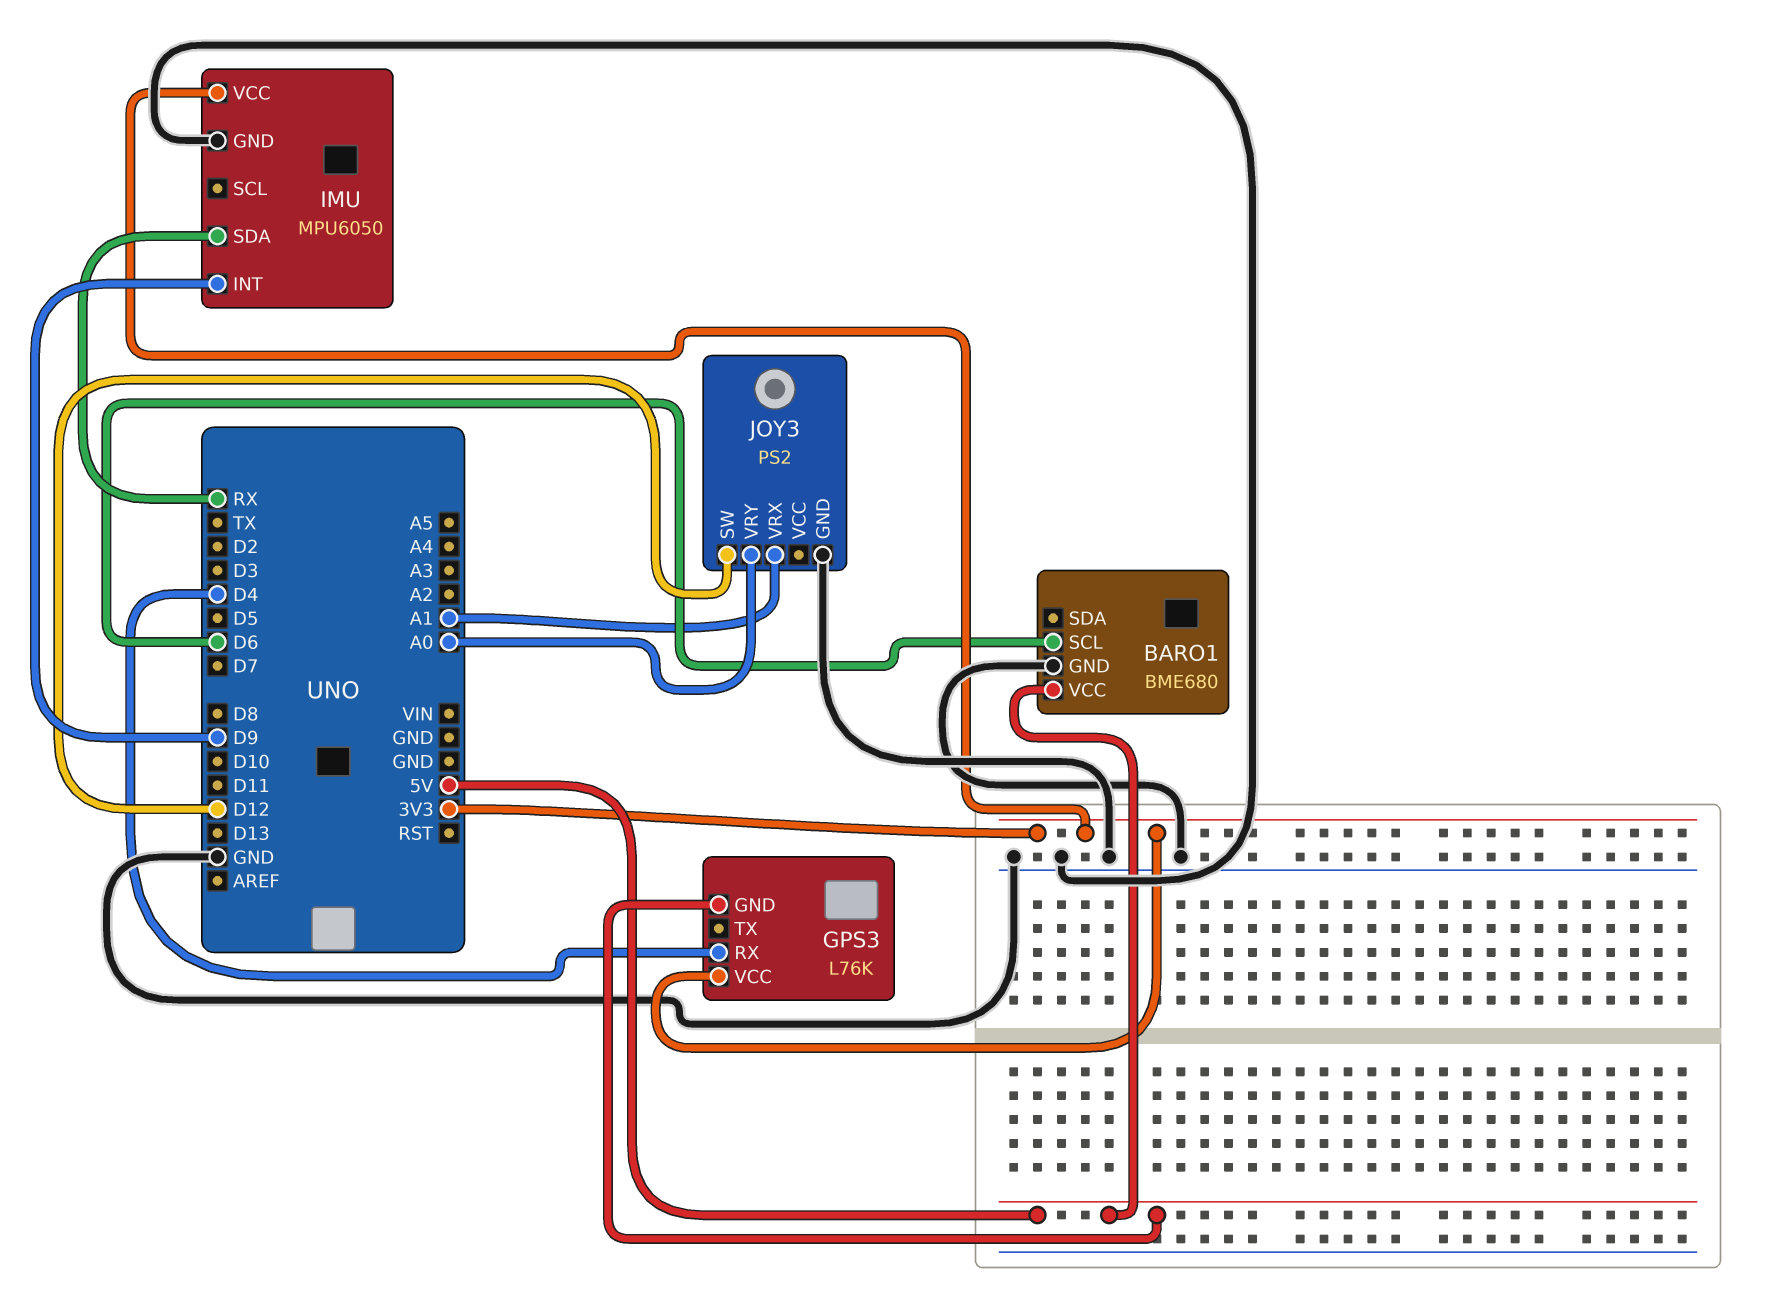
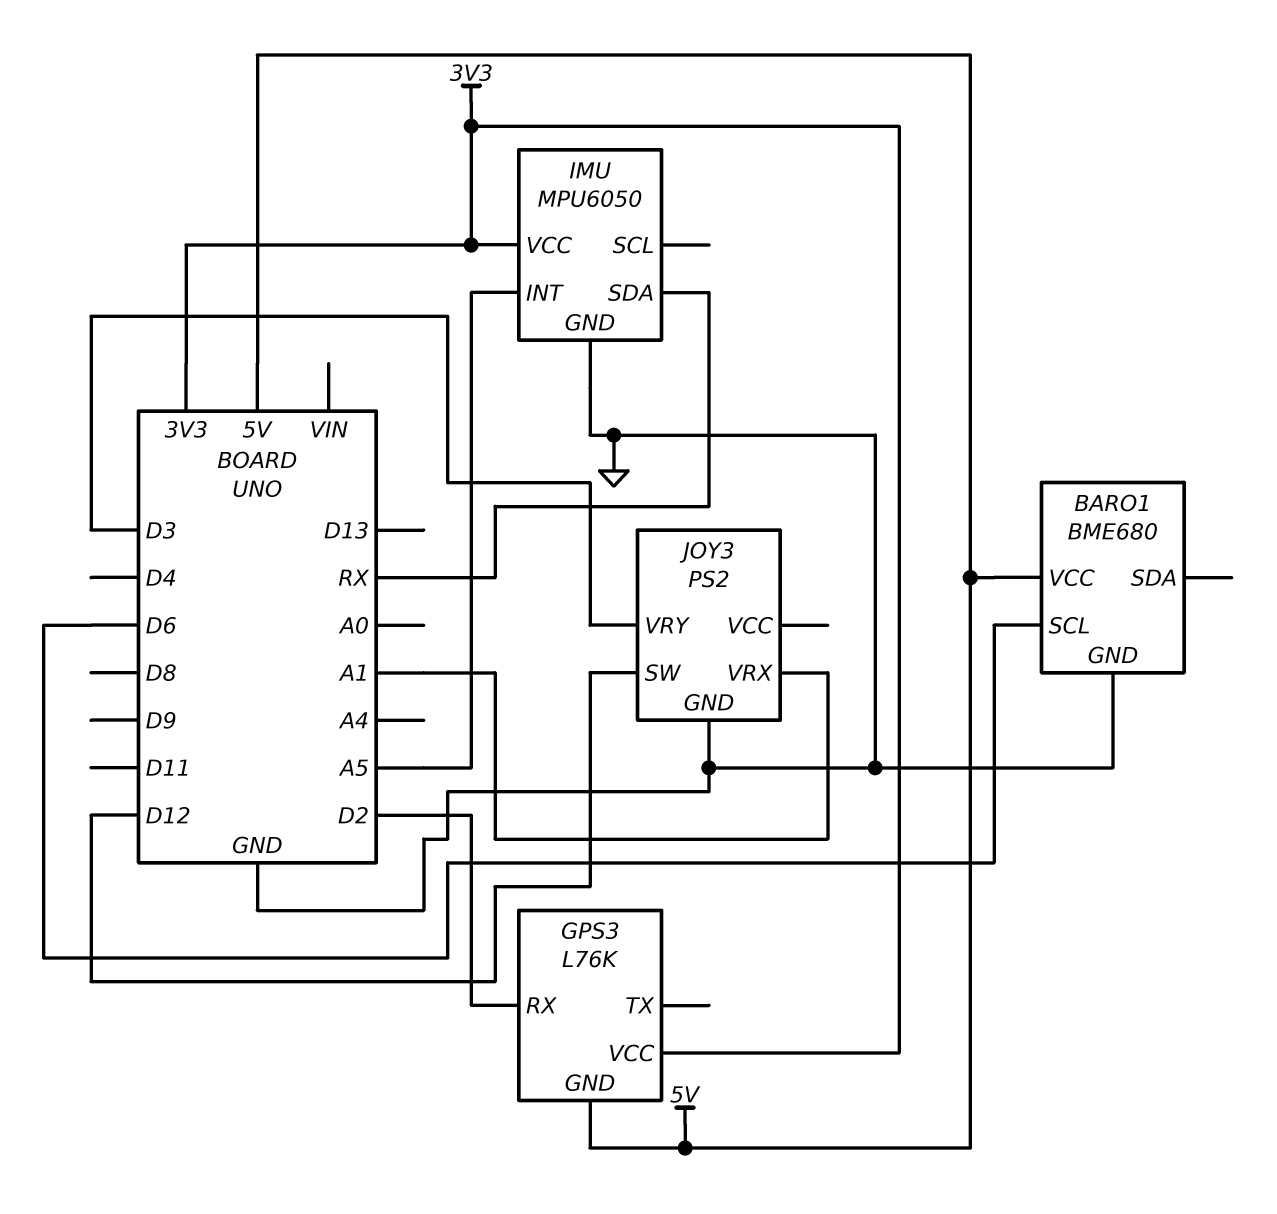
GPS3 pin RX: D4 -> D2
IMU pin INT: D9 -> A5
JOY3 pin VRY: A0 -> D3

